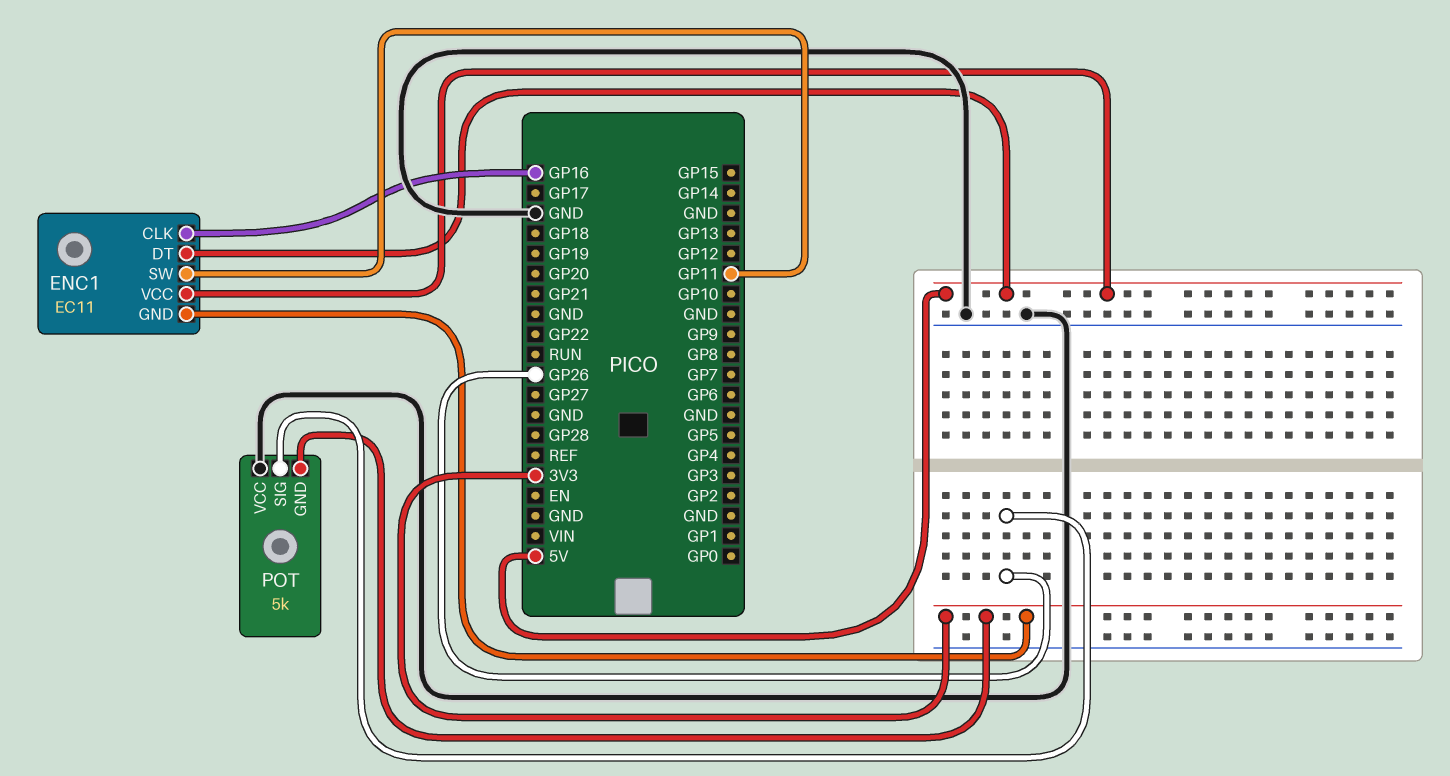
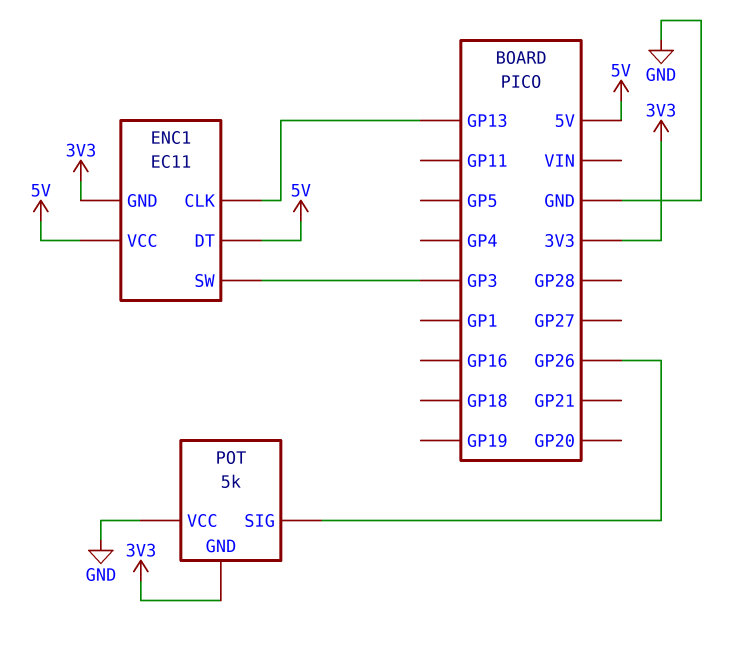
ENC1 pin CLK: GP16 -> GP13
ENC1 pin SW: GP11 -> GP3

